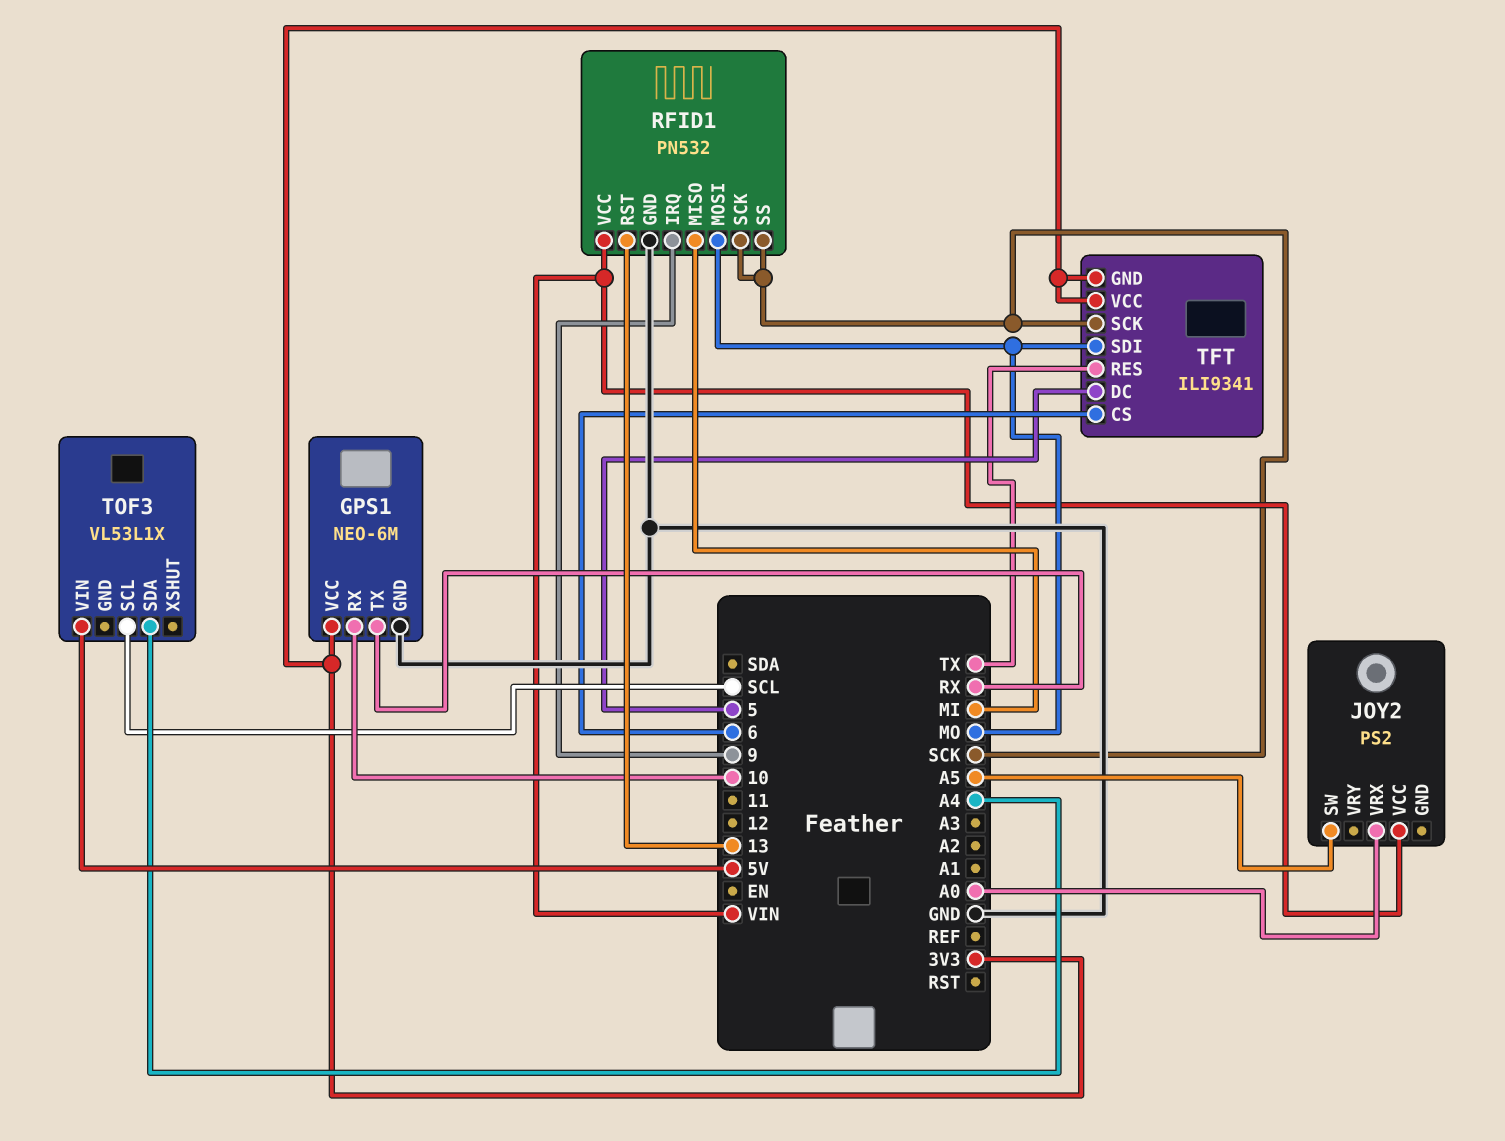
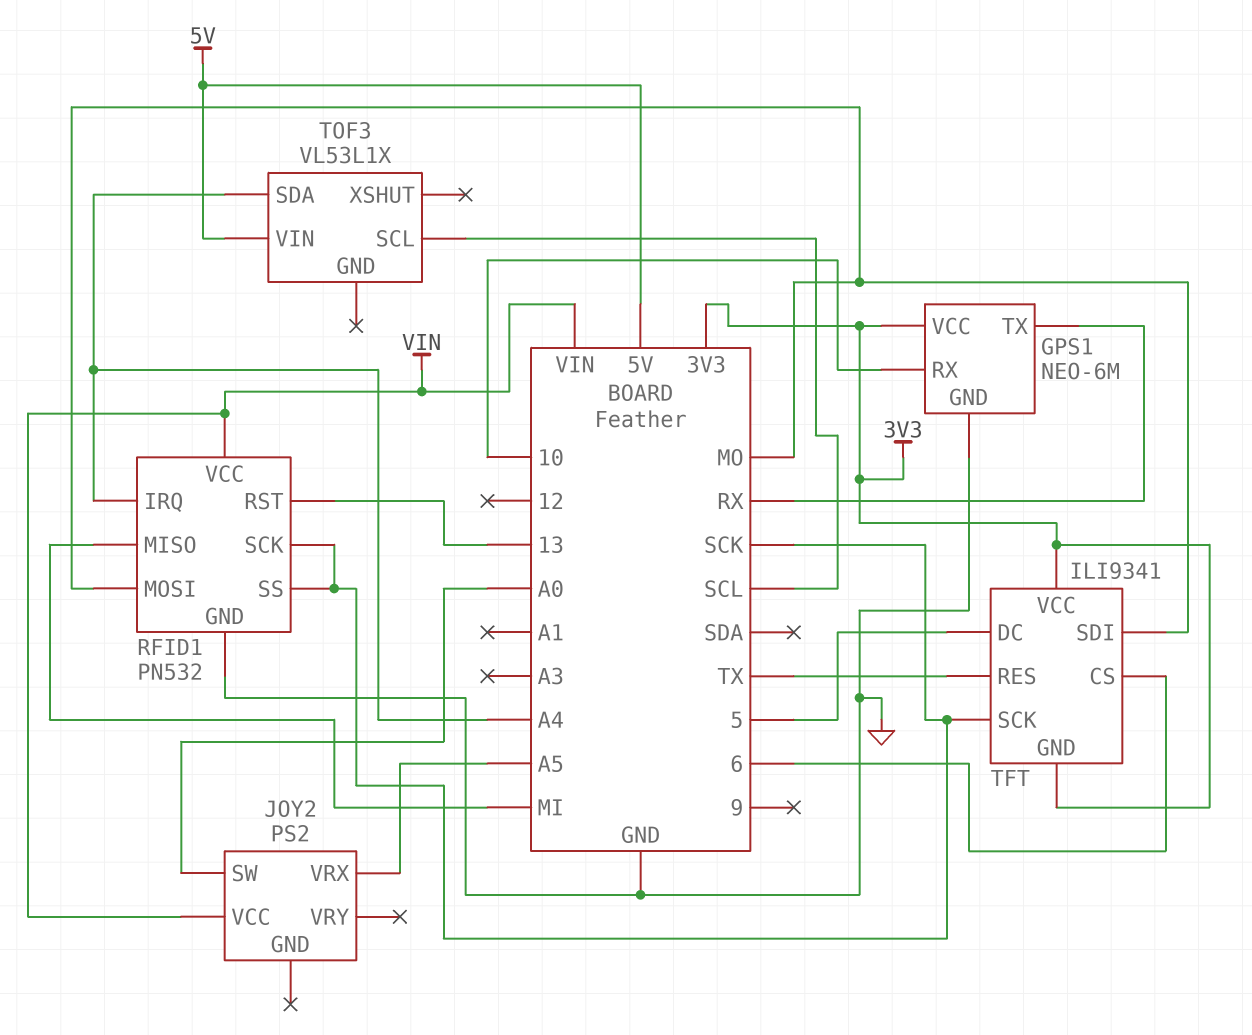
JOY2 pin SW: A5 -> A0
JOY2 pin VRX: A0 -> A5
RFID1 pin IRQ: 9 -> A4

